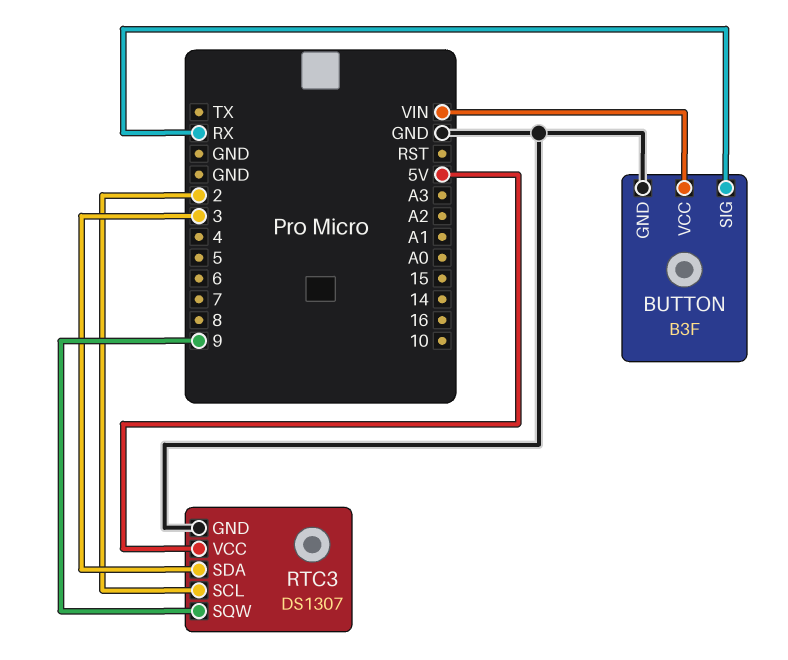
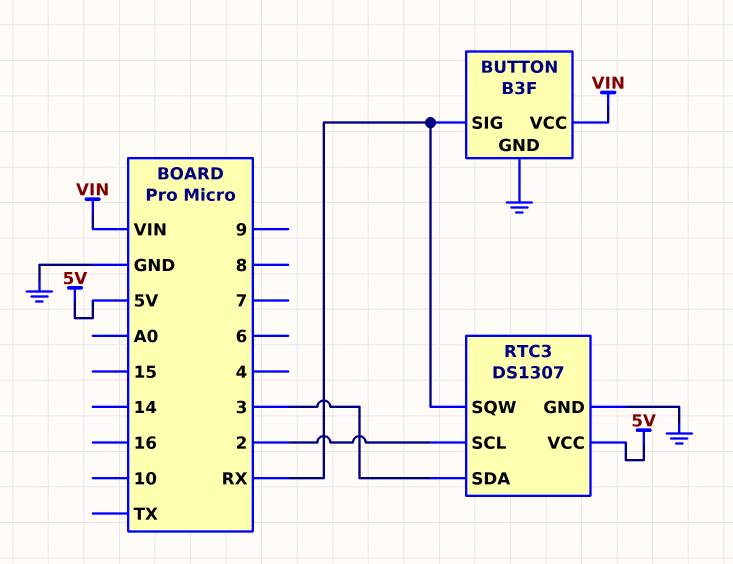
RTC3 pin SQW: 9 -> RX

